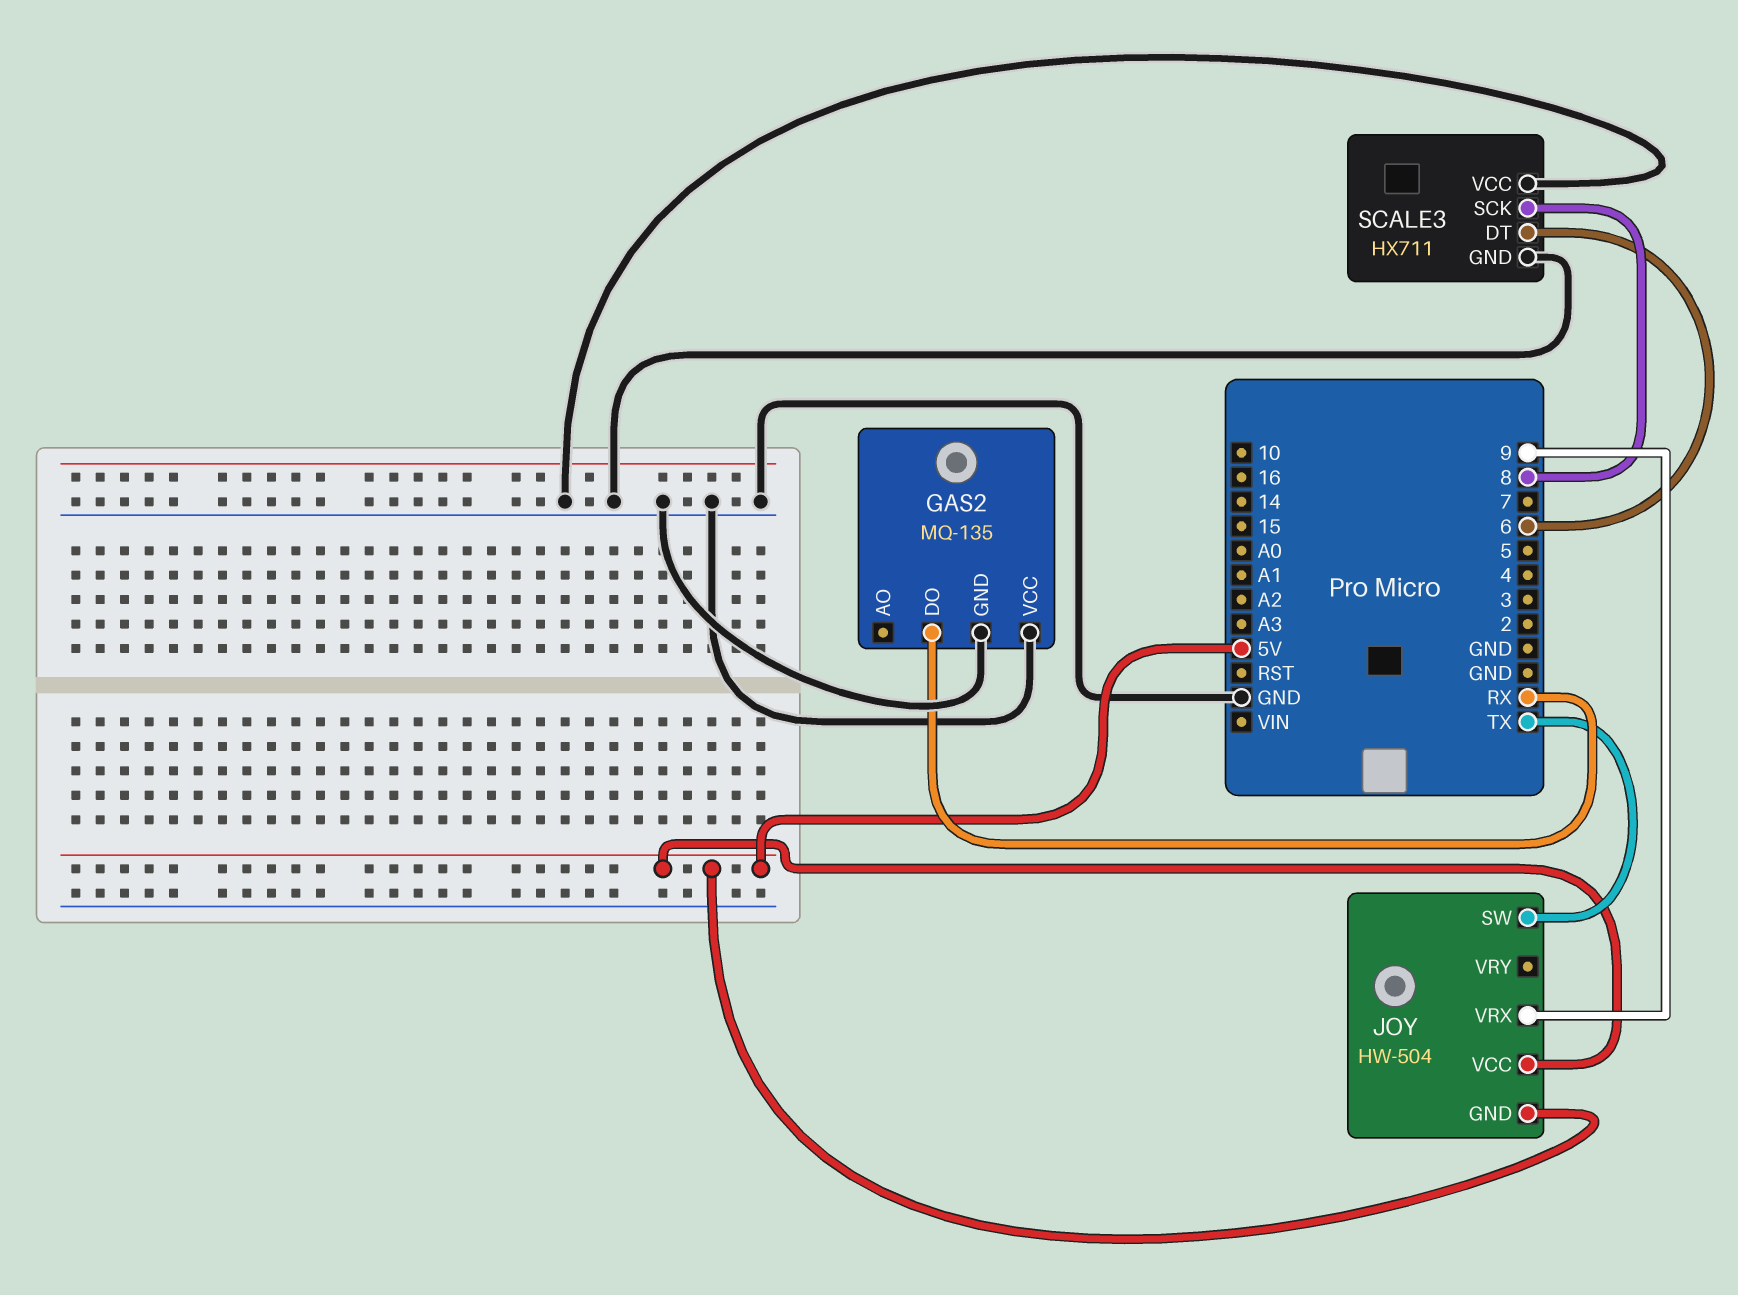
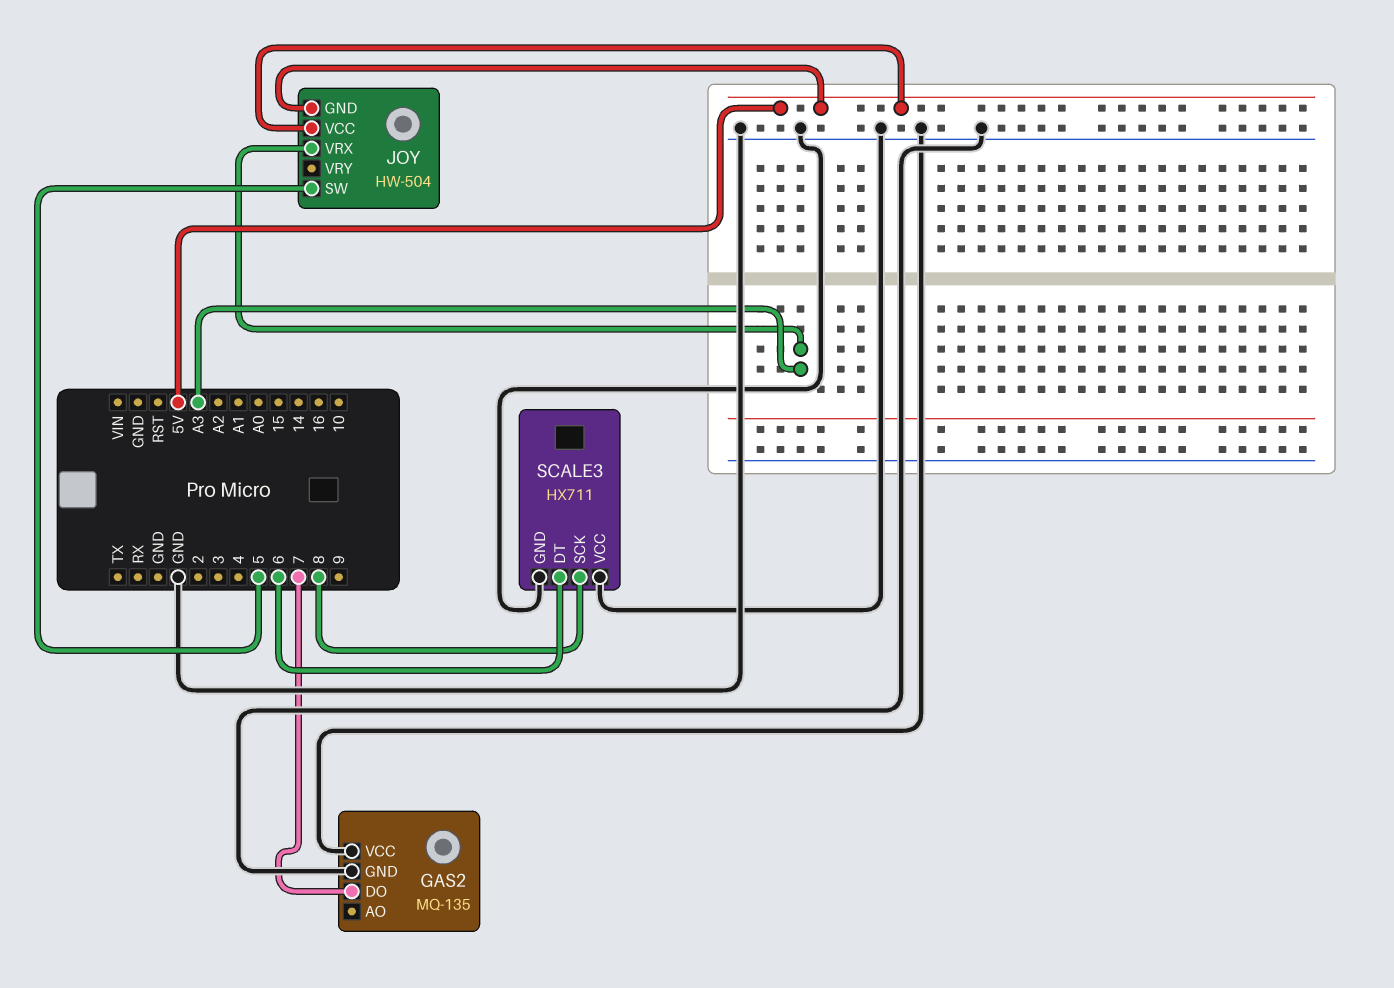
GAS2 pin DO: RX -> 7
JOY pin SW: TX -> 5
JOY pin VRX: 9 -> A3

